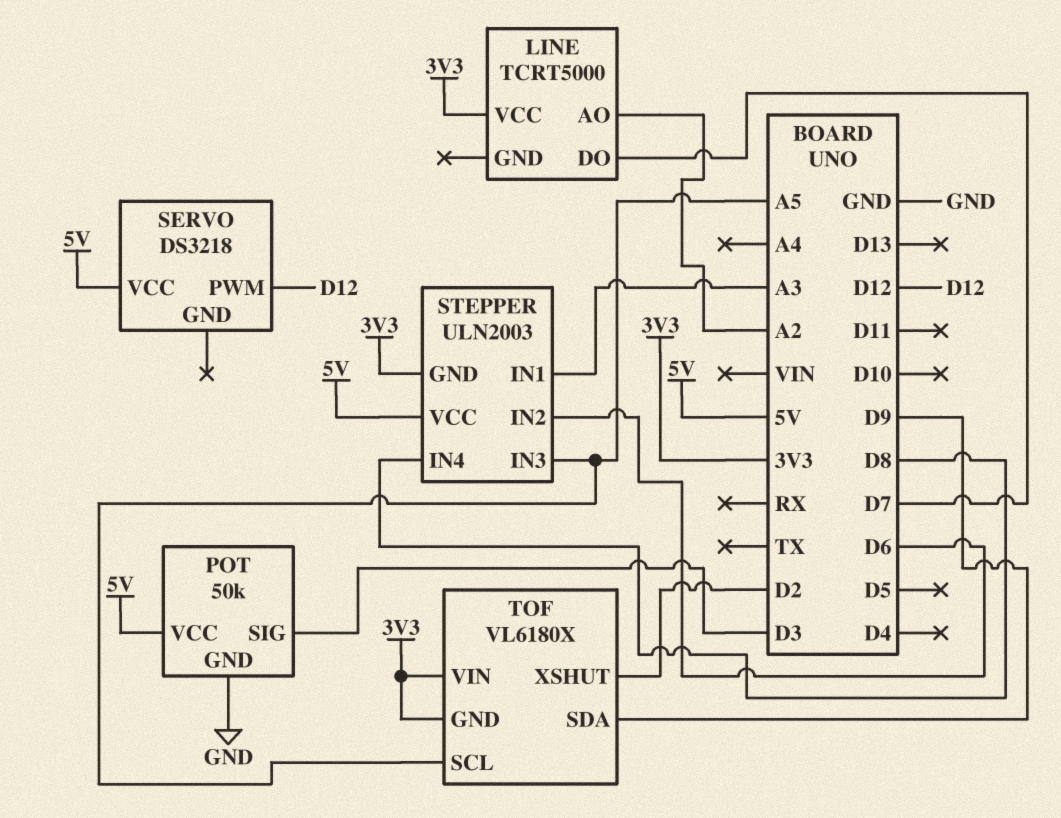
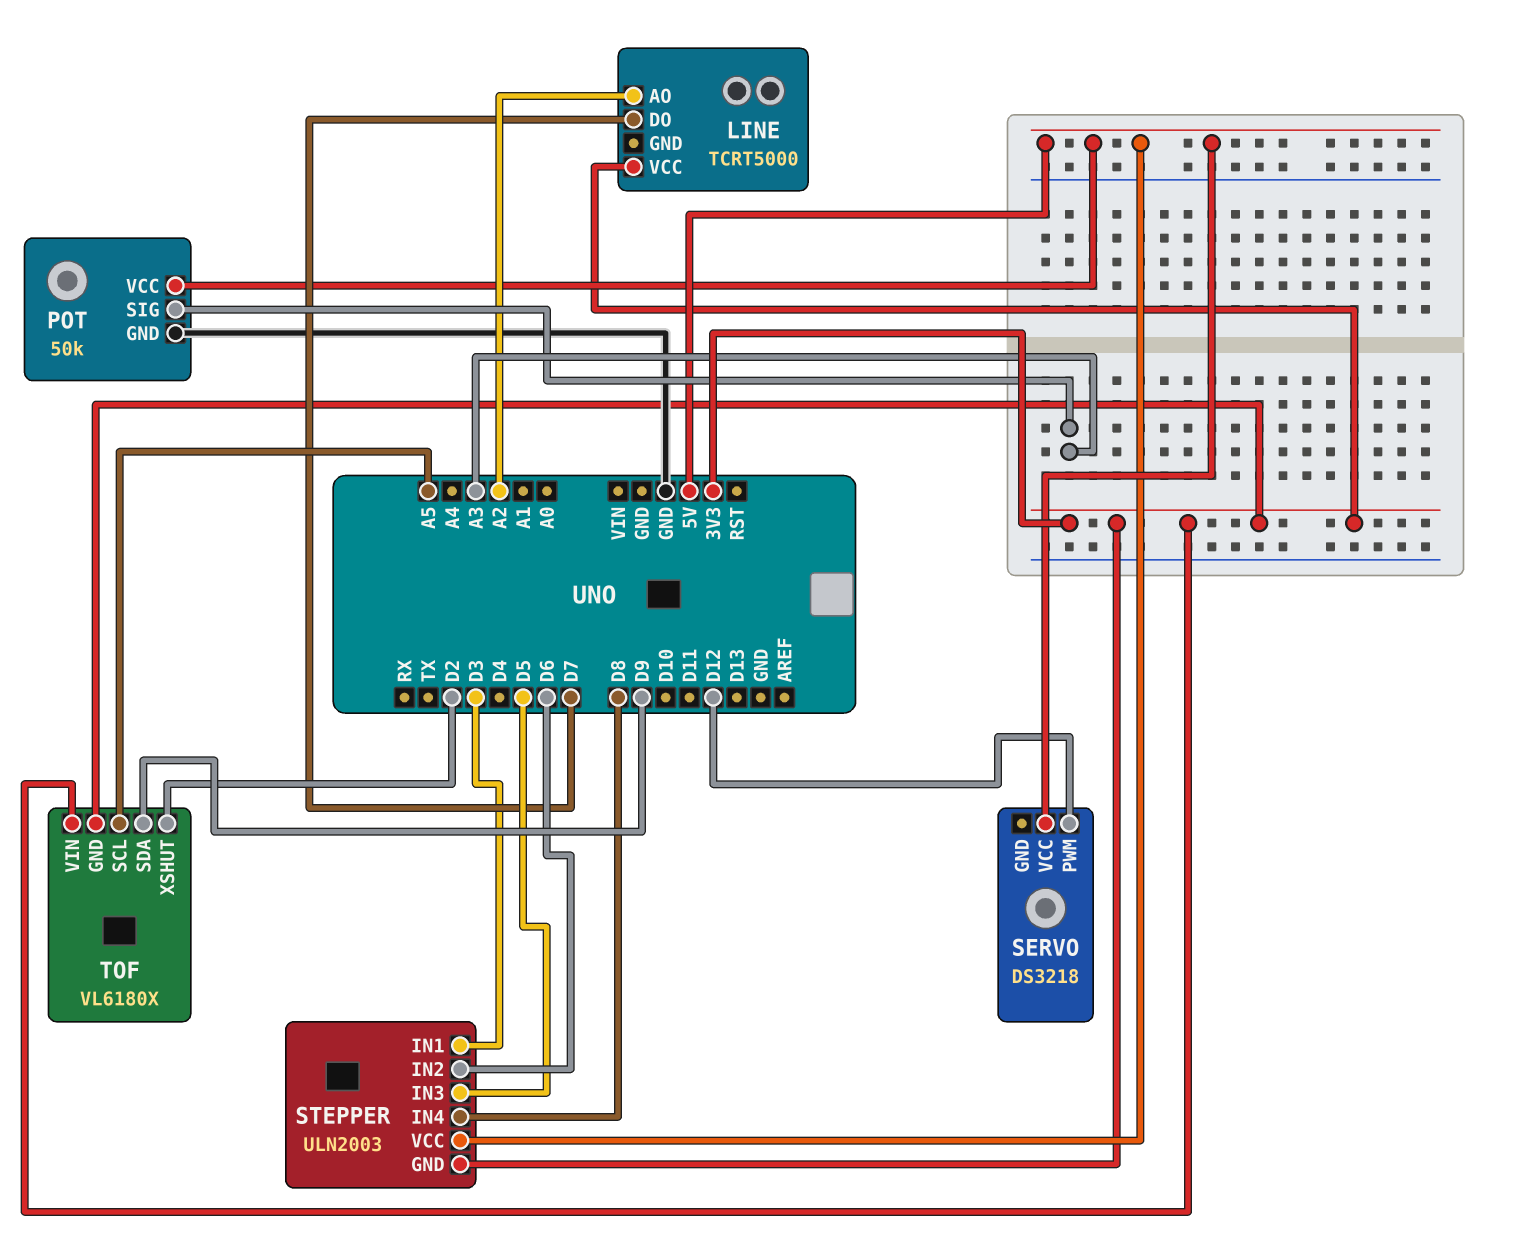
POT pin SIG: D3 -> A3
STEPPER pin IN1: A3 -> D3
STEPPER pin IN3: A5 -> D5

